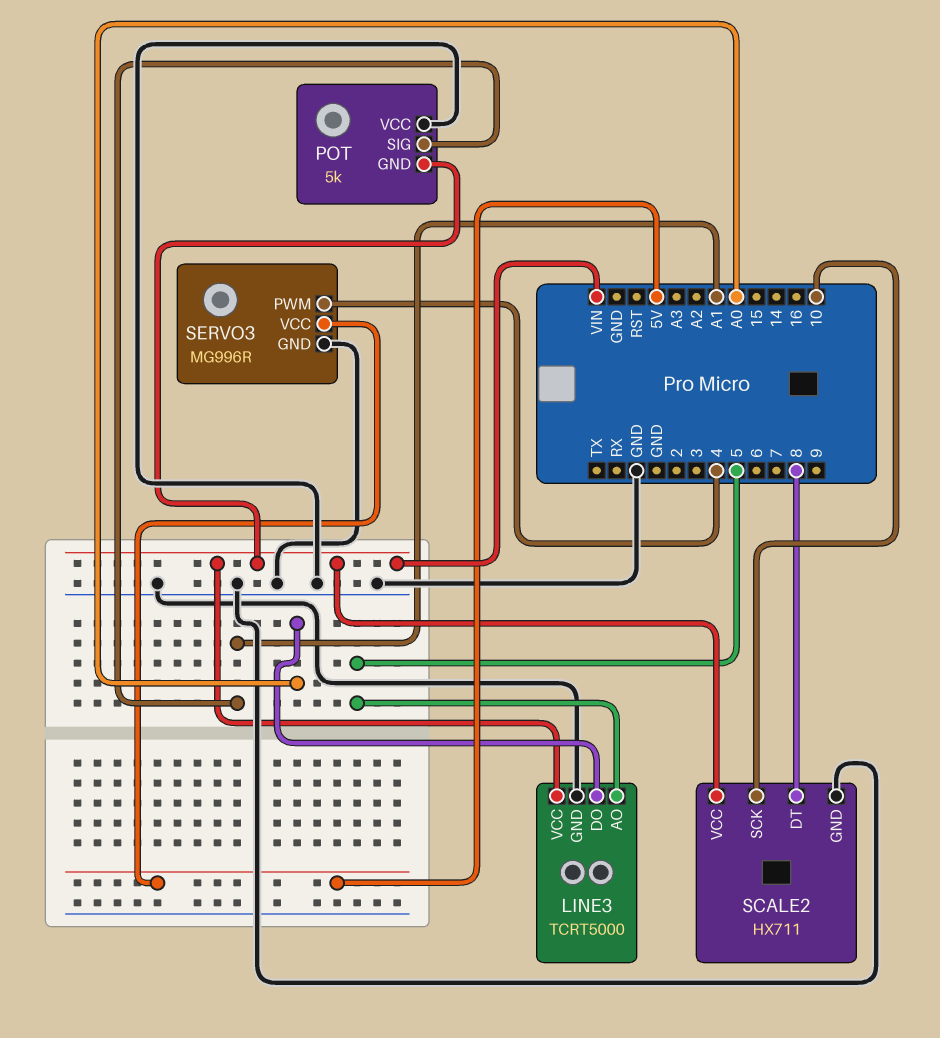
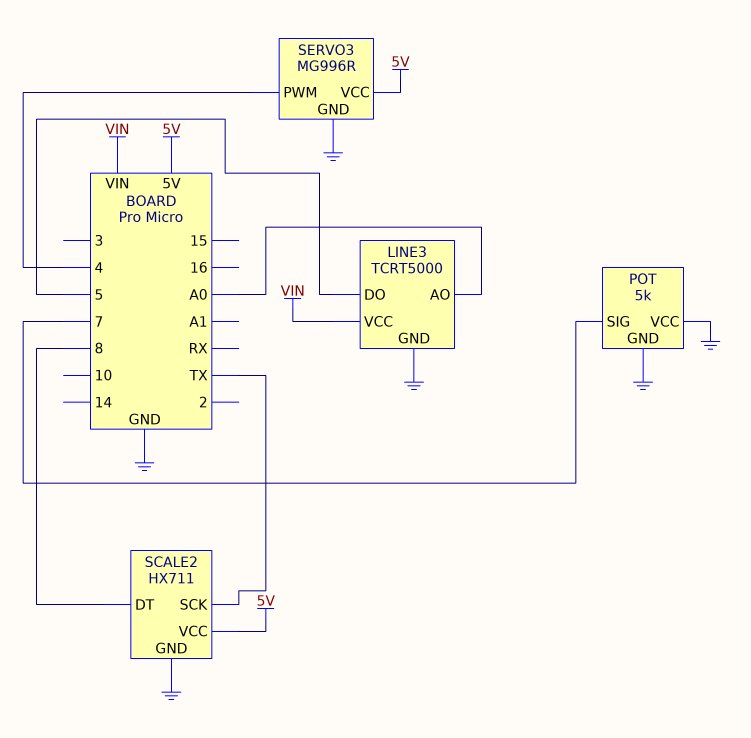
LINE3 pin AO: 5 -> A0
LINE3 pin DO: A0 -> 5
POT pin GND: VIN -> GND
POT pin SIG: A1 -> 7
SCALE2 pin SCK: 10 -> TX
SCALE2 pin VCC: VIN -> 5V

